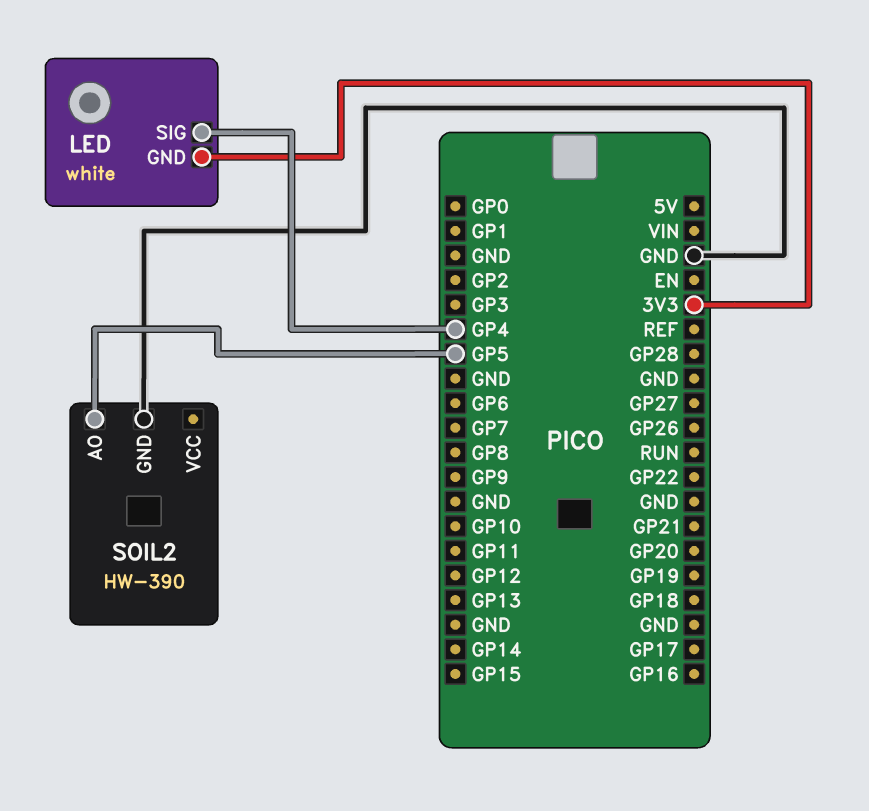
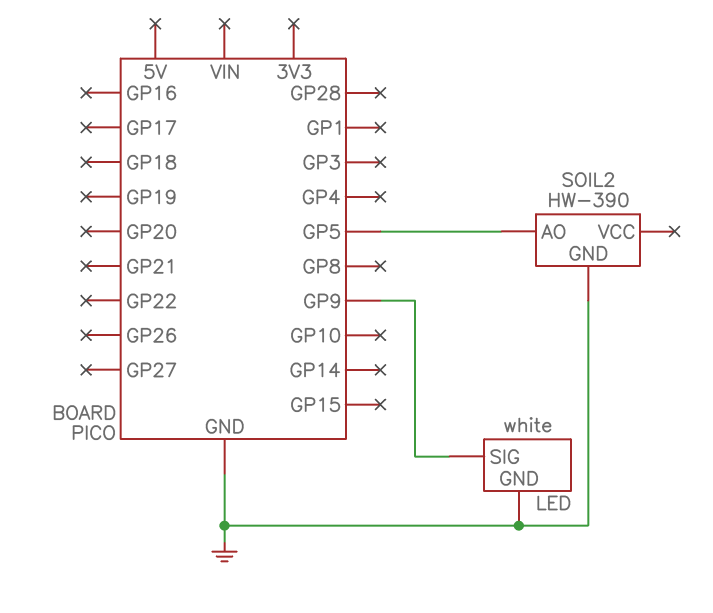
LED pin GND: 3V3 -> GND
LED pin SIG: GP4 -> GP9

